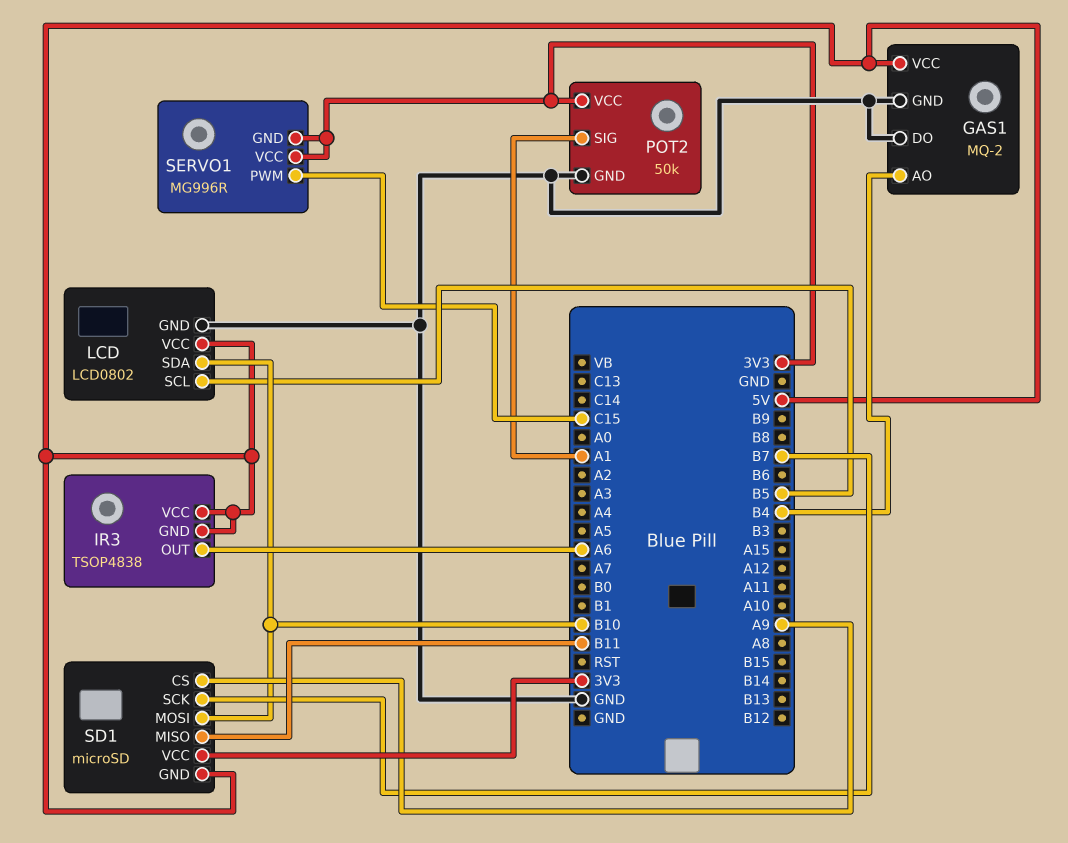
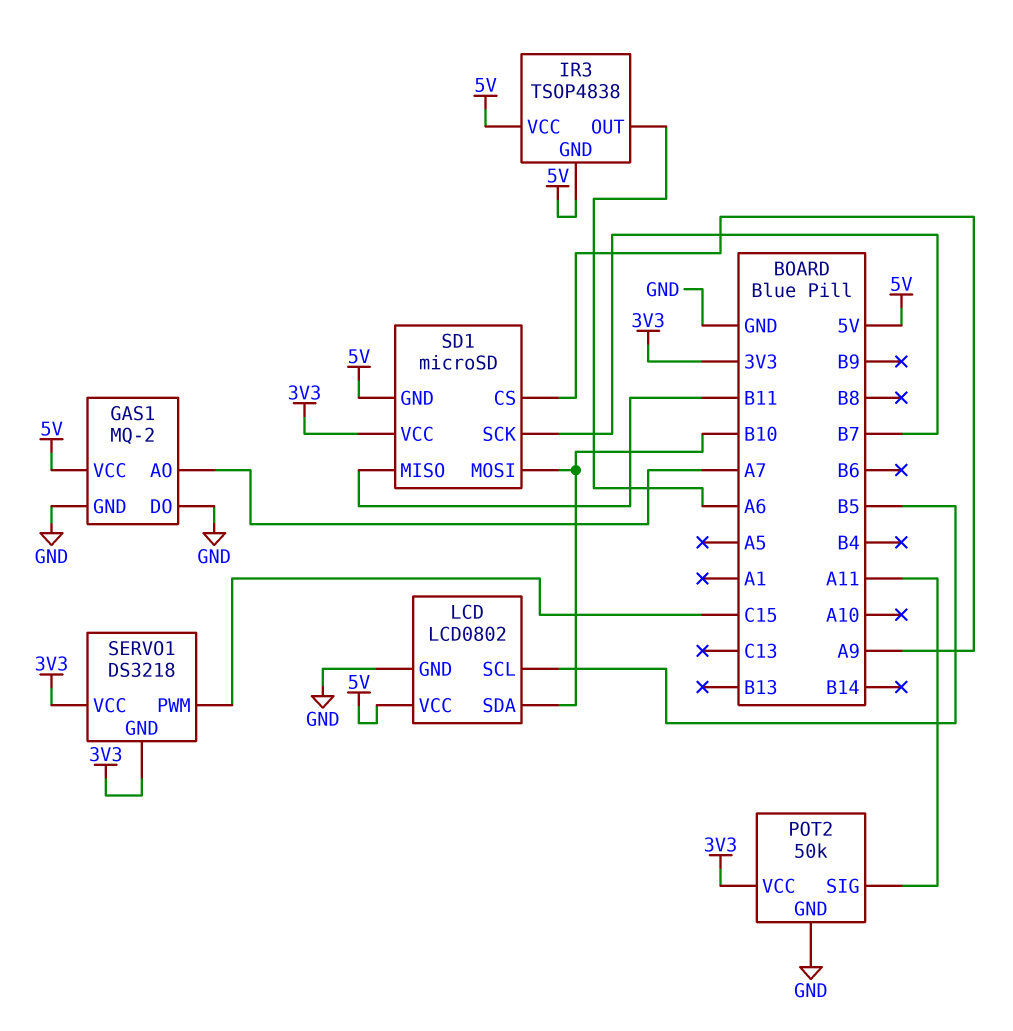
GAS1 pin AO: B4 -> A7
POT2 pin SIG: A1 -> A11
SERVO1: MG996R -> DS3218

